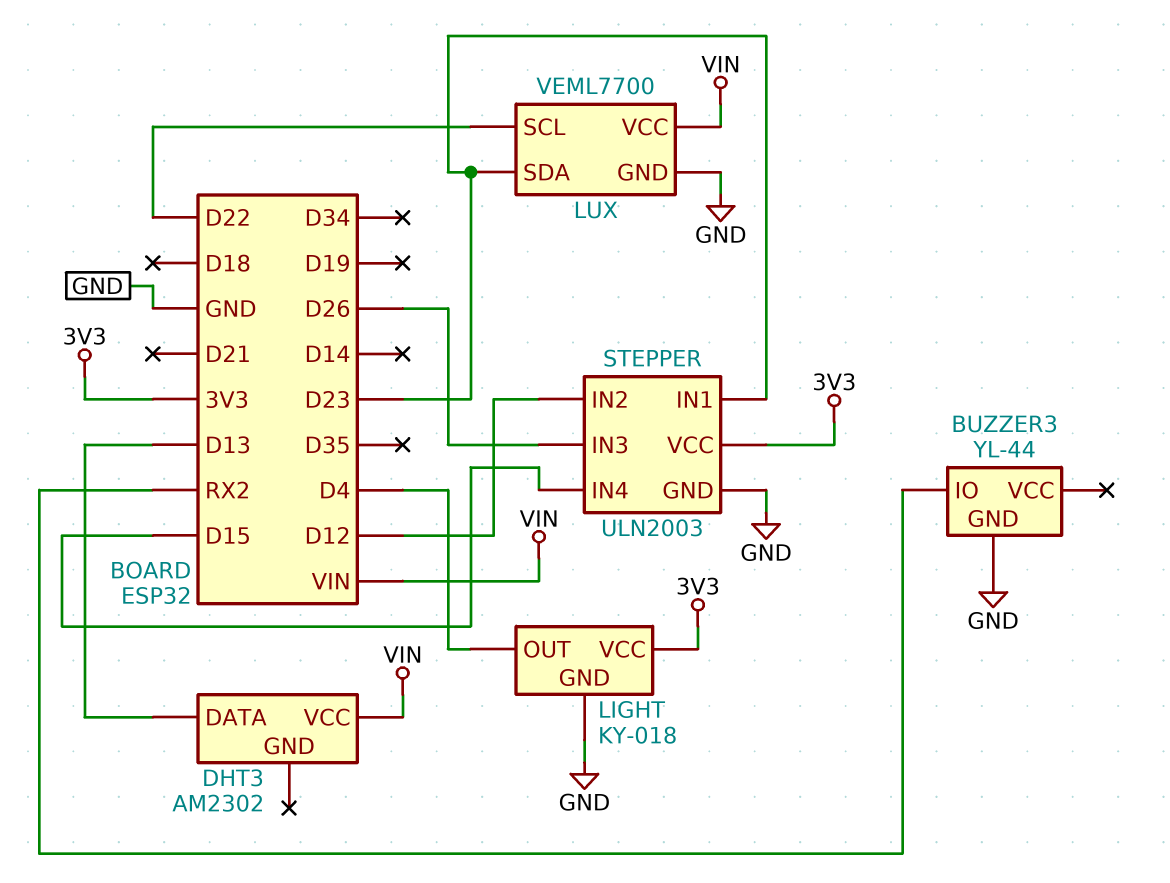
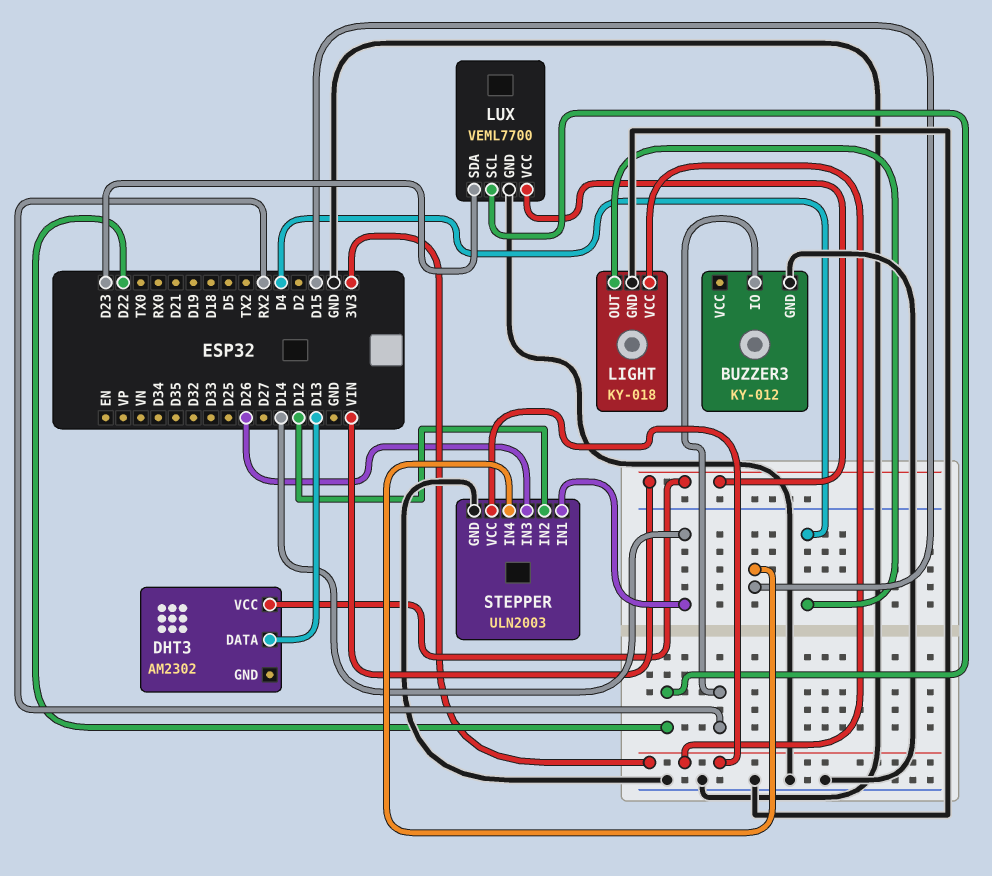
BUZZER3: YL-44 -> KY-012
STEPPER pin IN1: D23 -> D14

